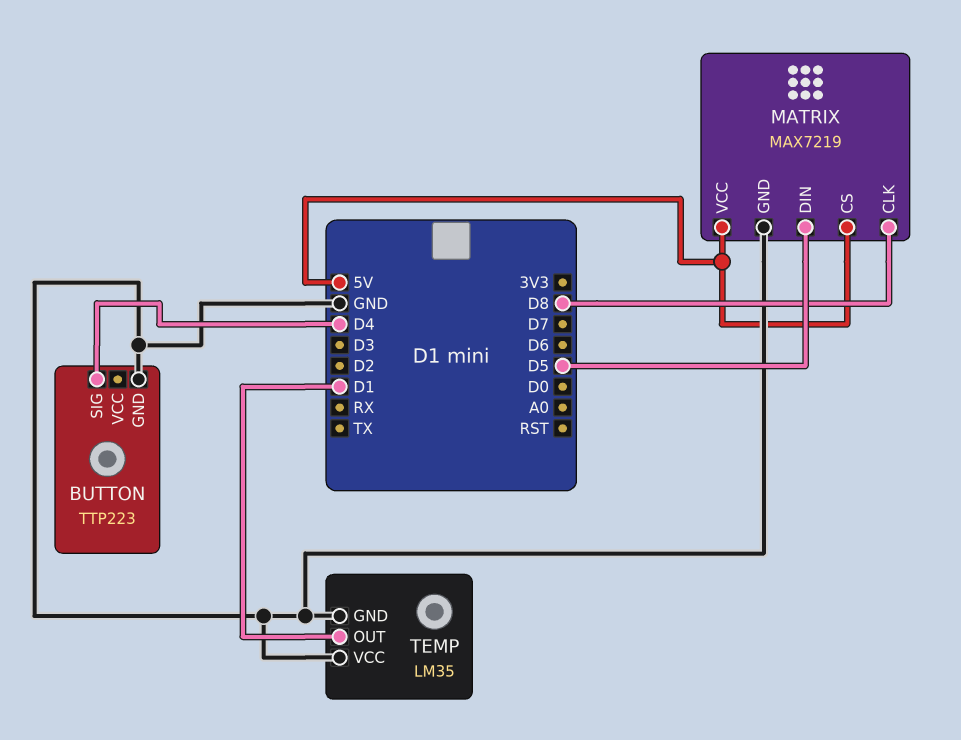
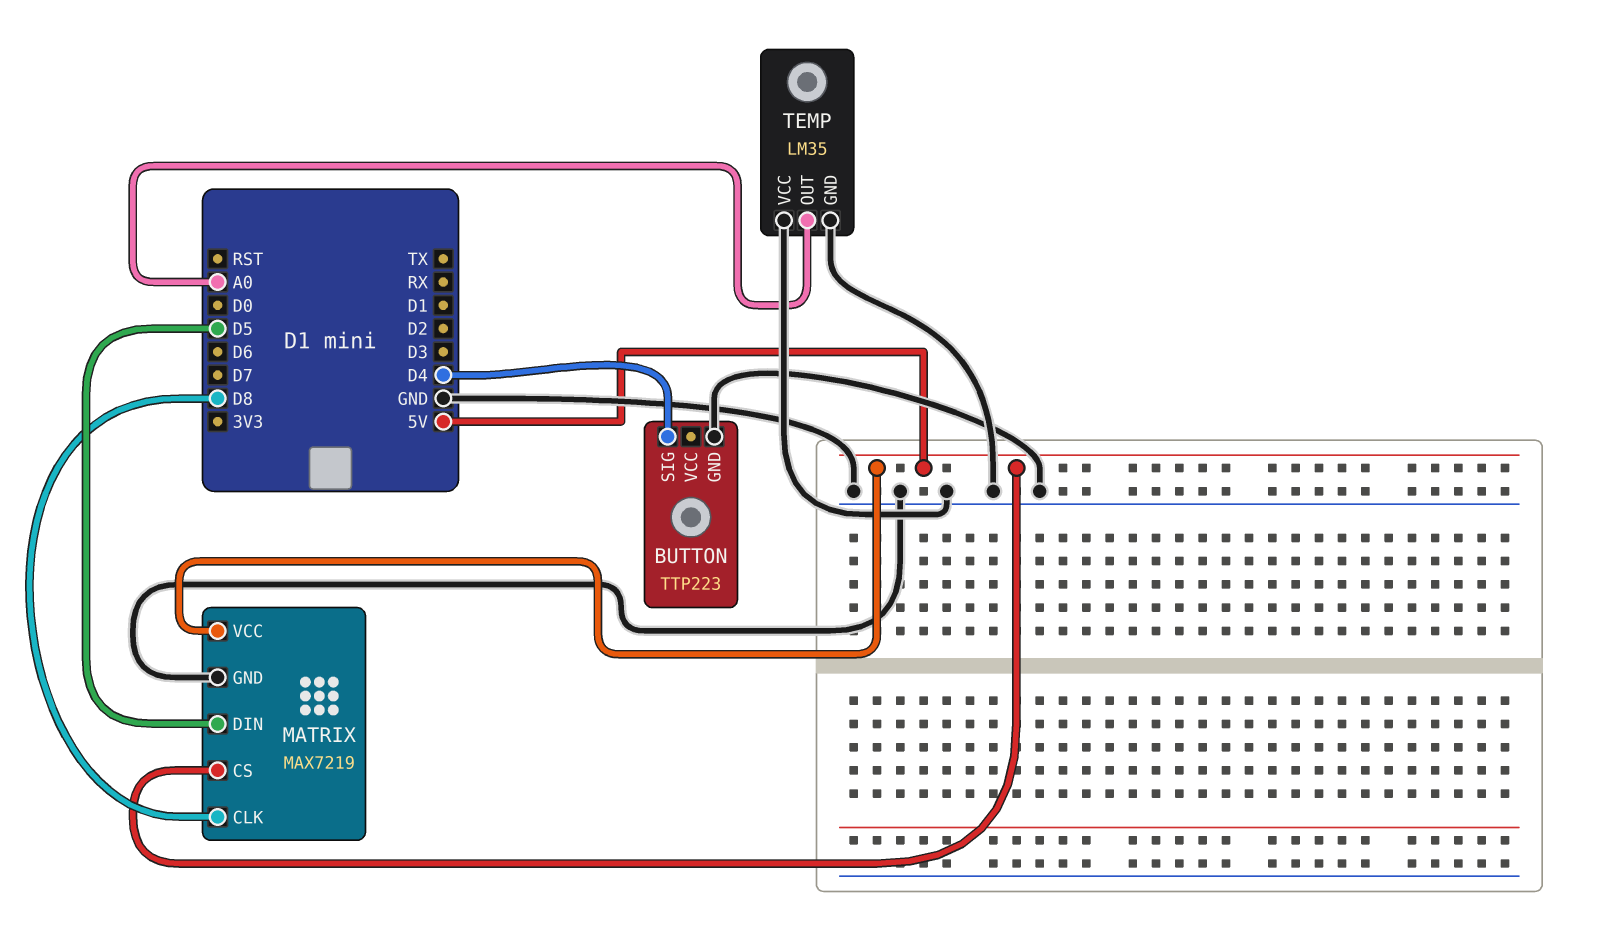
TEMP pin OUT: D1 -> A0

